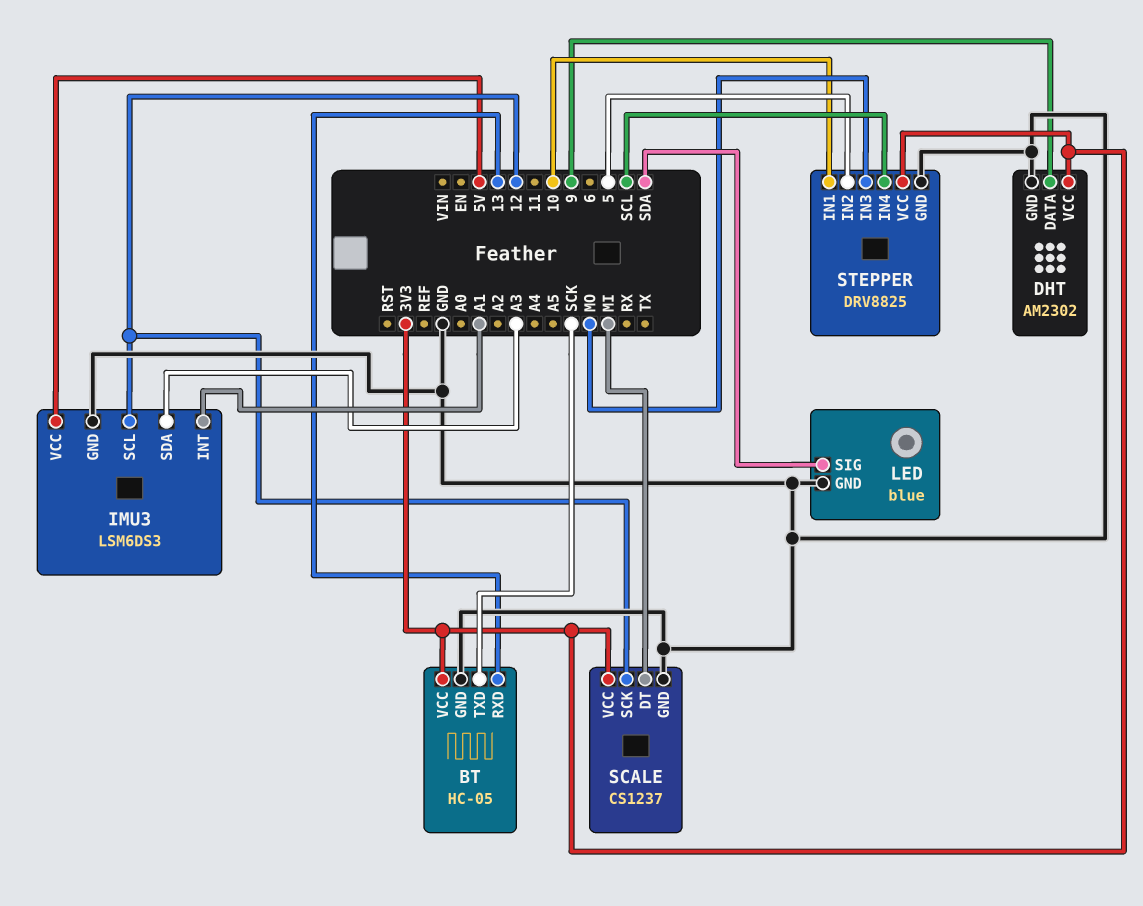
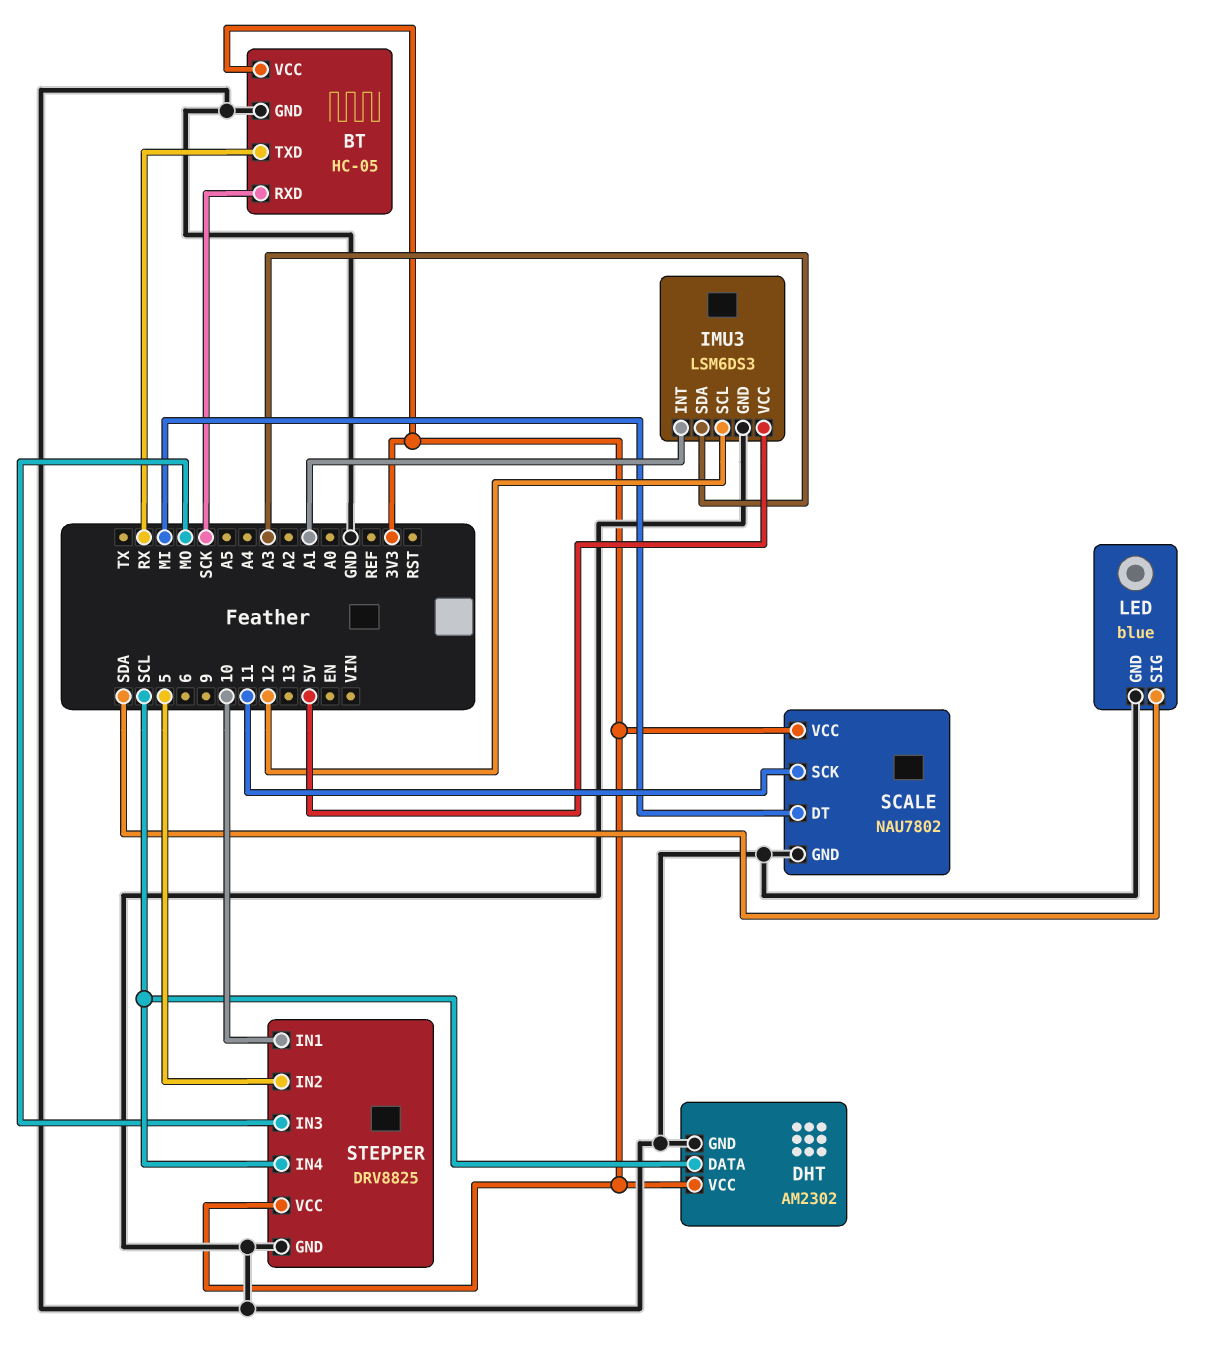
BT pin RXD: 13 -> SCK
BT pin TXD: SCK -> RX
DHT pin DATA: 9 -> SCL
SCALE: CS1237 -> NAU7802
SCALE pin SCK: 12 -> 11

